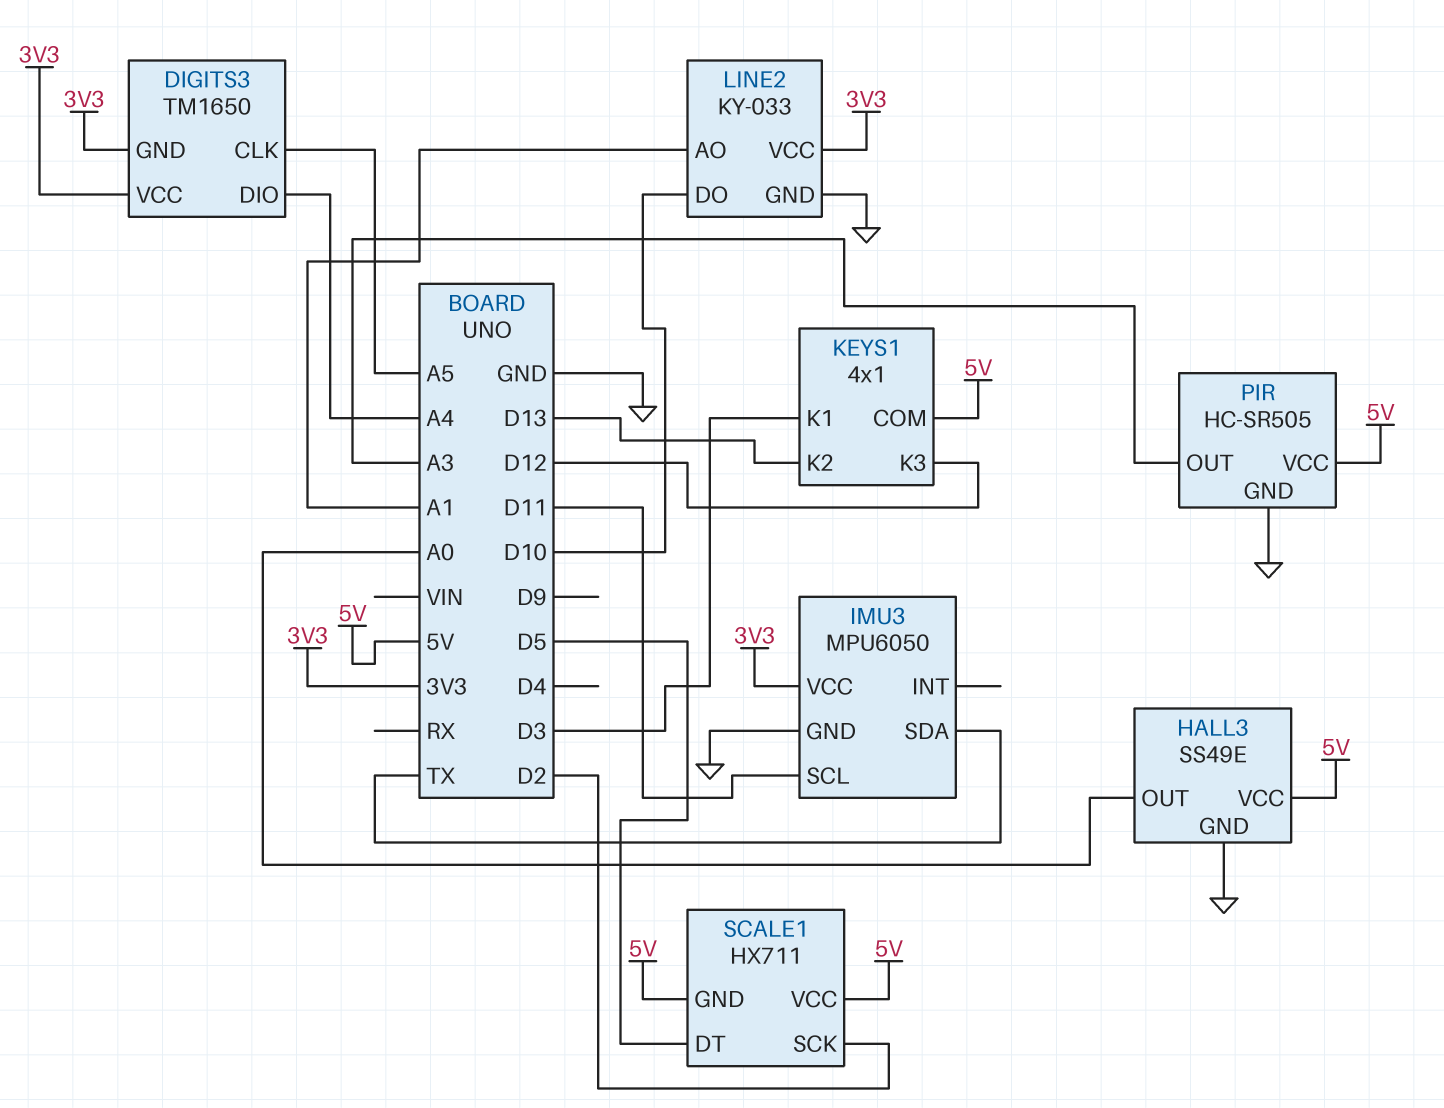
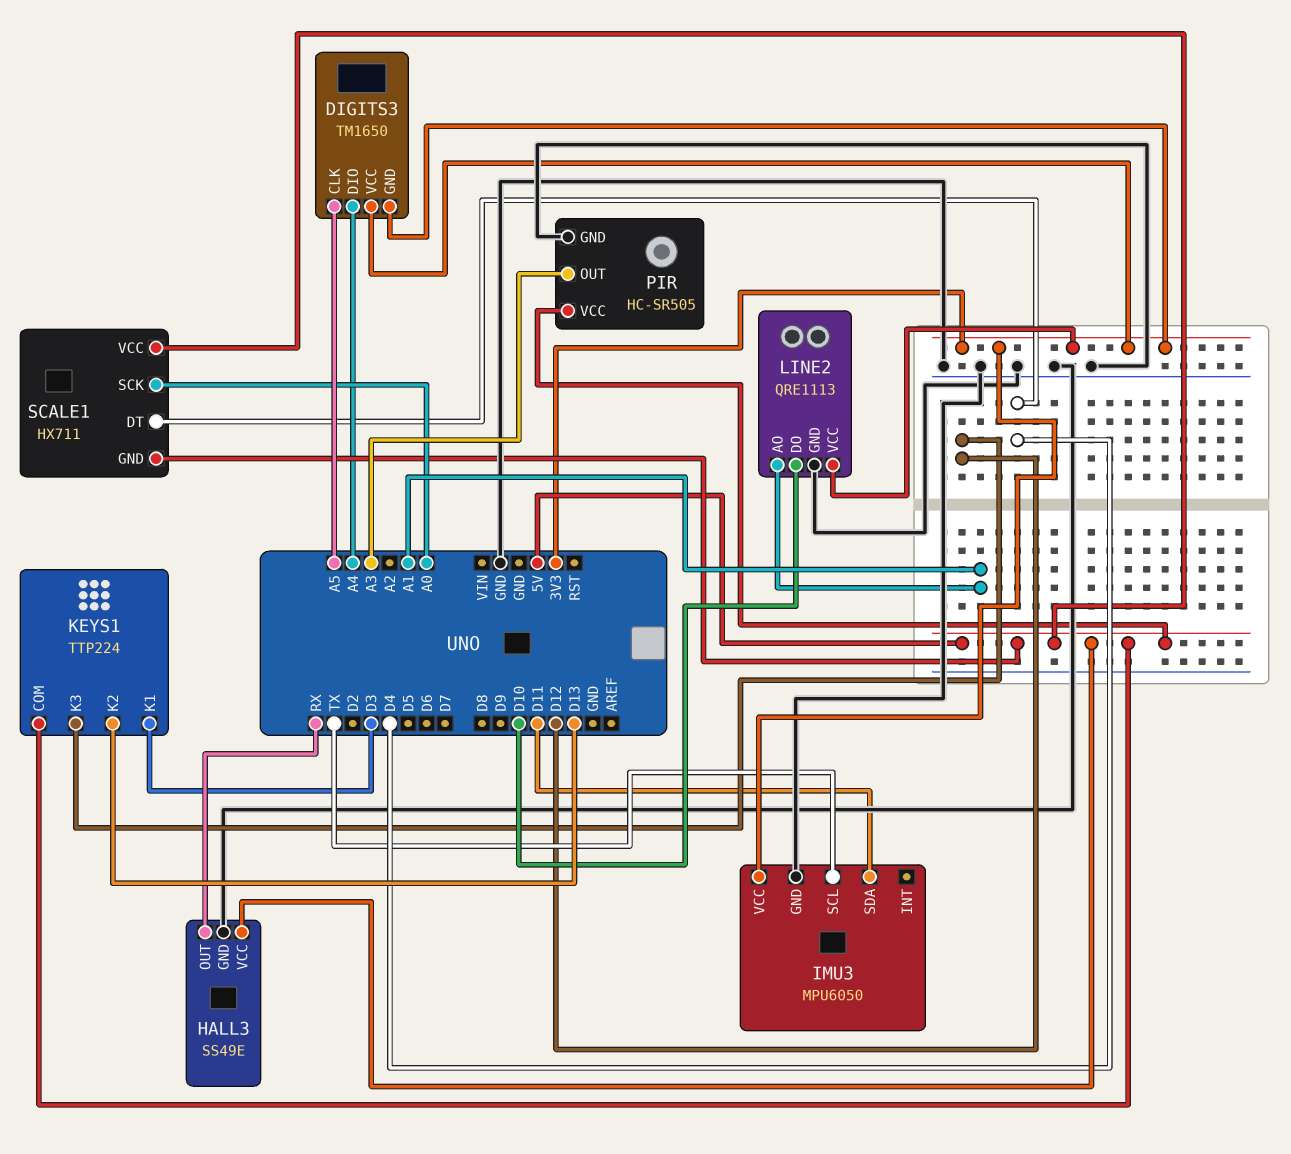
HALL3 pin OUT: A0 -> RX
IMU3 pin SCL: D11 -> TX
IMU3 pin SDA: TX -> D11
KEYS1: 4x1 -> TTP224
LINE2: KY-033 -> QRE1113
SCALE1 pin DT: D5 -> D4
SCALE1 pin SCK: D2 -> A0

